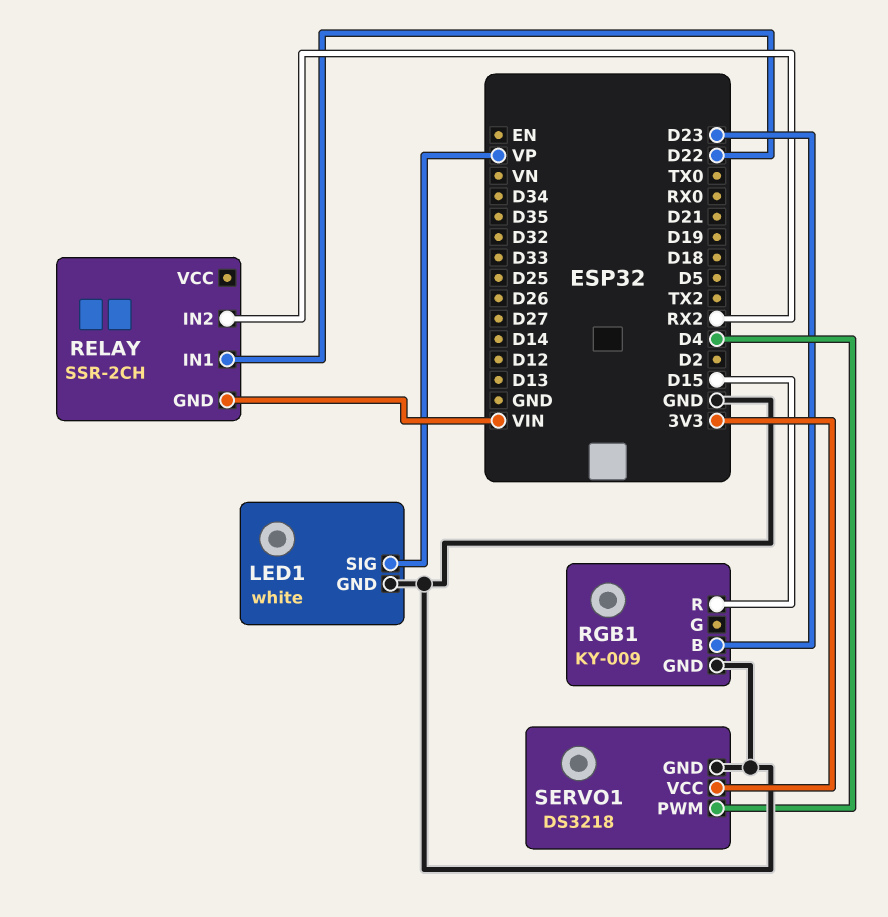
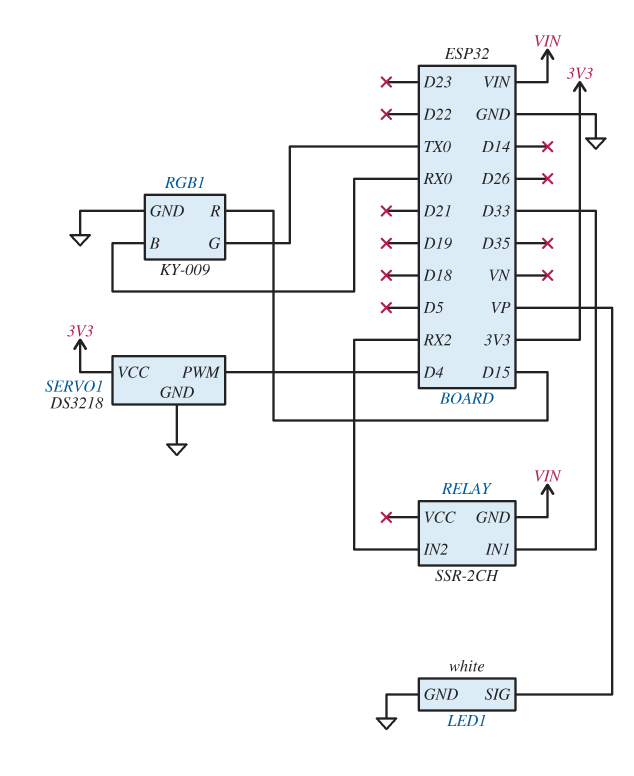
RELAY pin IN1: D22 -> D33
RGB1 pin B: D23 -> RX0
RGB1 pin G: none -> TX0

